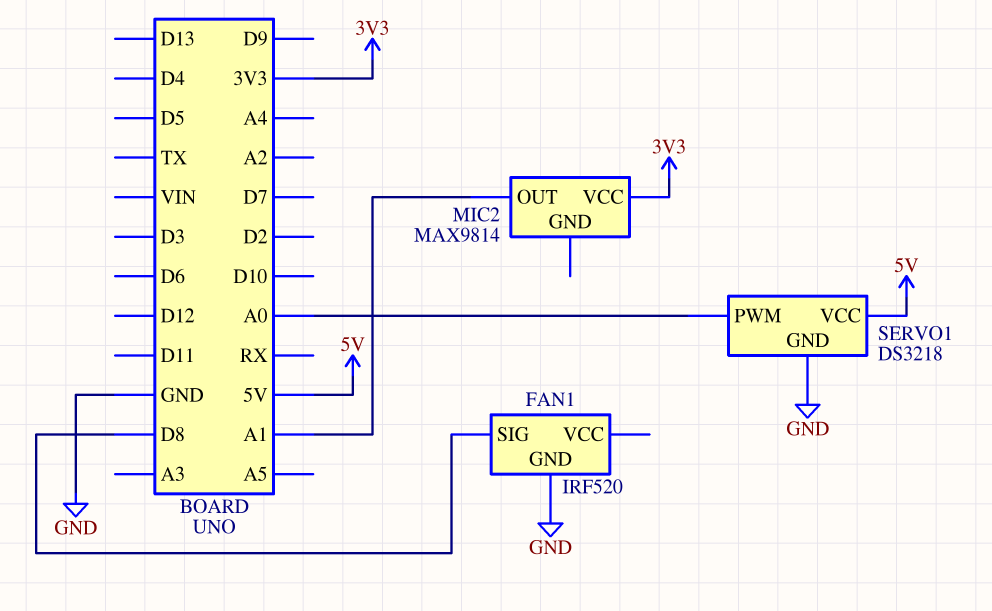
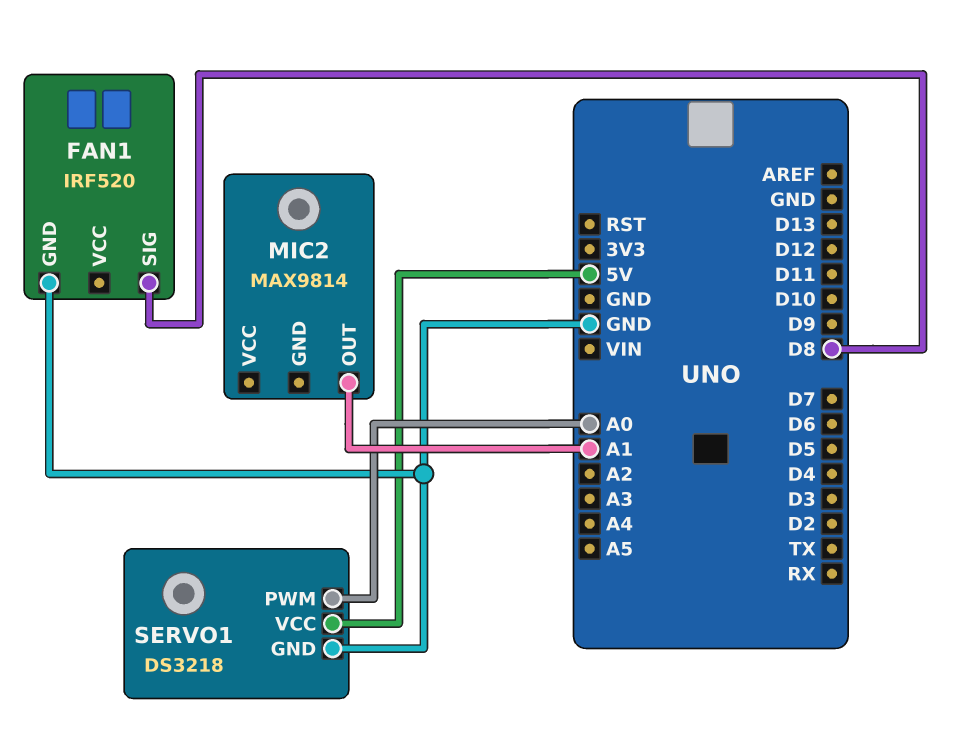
MIC2 pin VCC: 3V3 -> none

